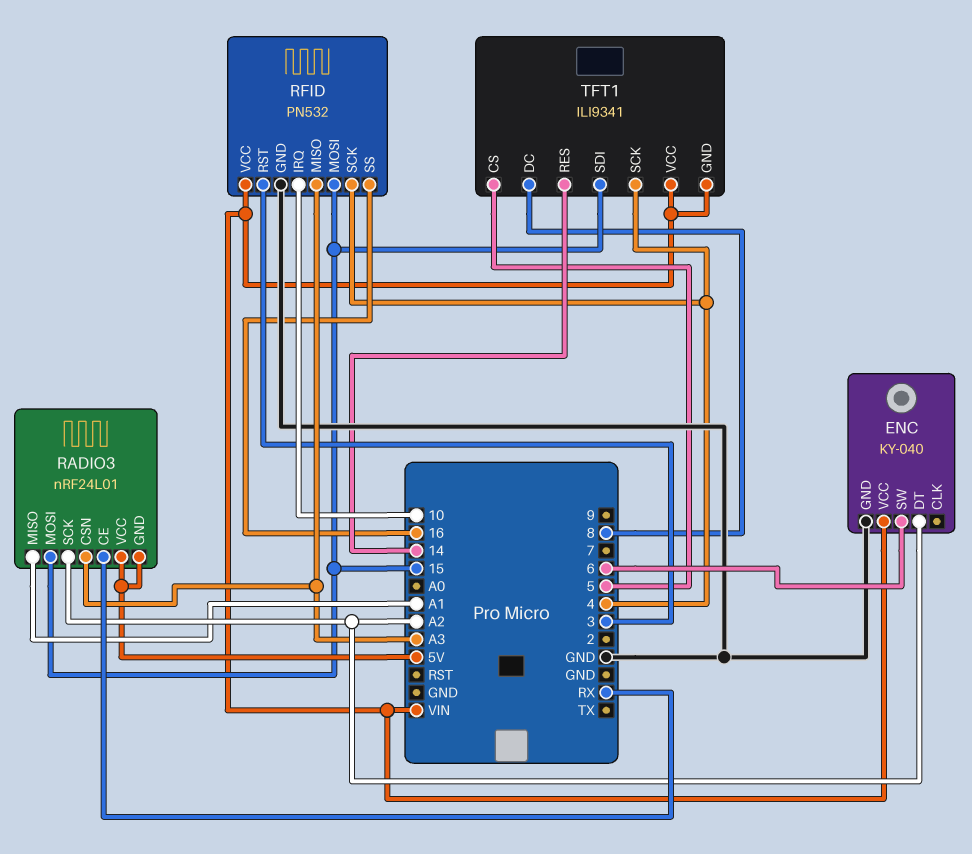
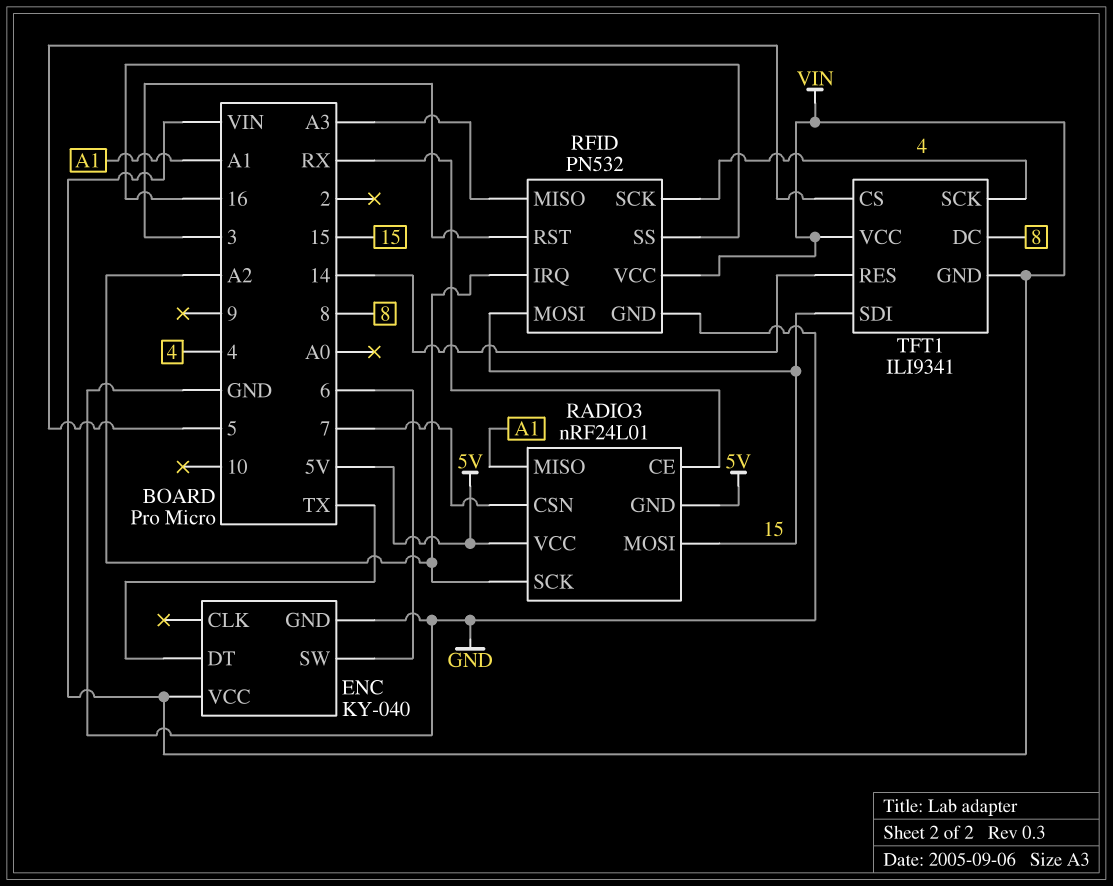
ENC pin DT: A2 -> TX
RADIO3 pin CSN: A3 -> 7
RFID pin IRQ: 10 -> A2

